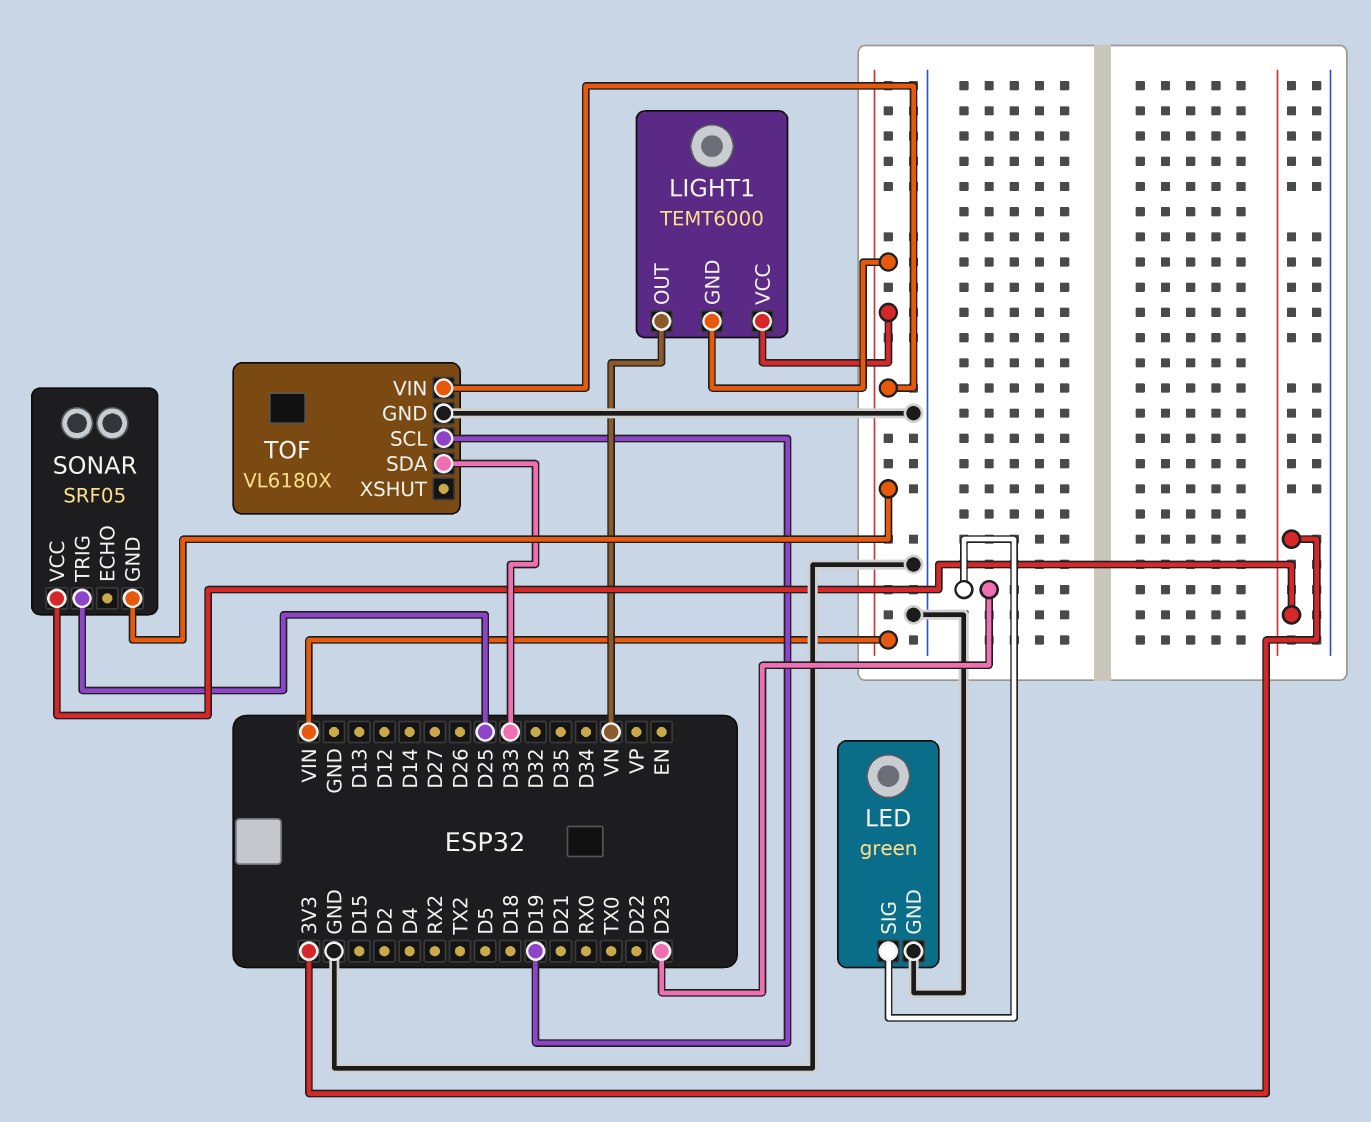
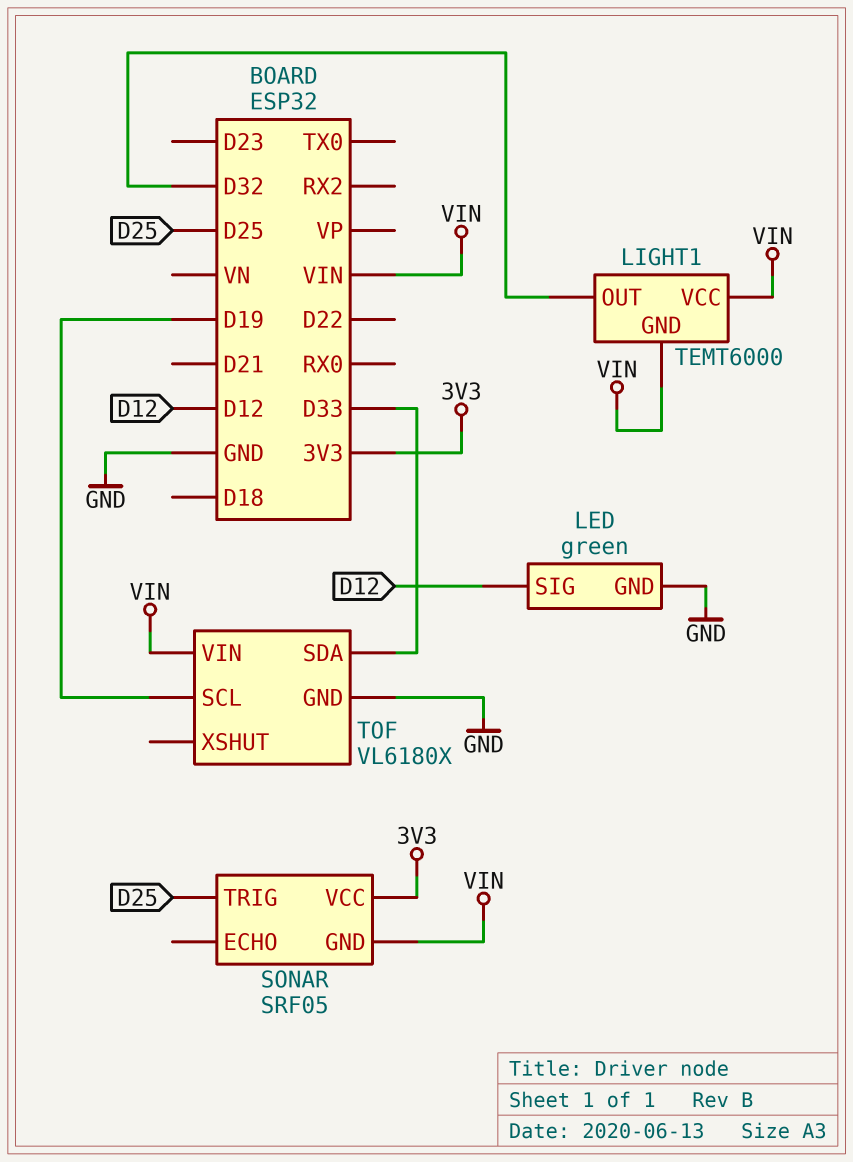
LED pin SIG: D23 -> D12
LIGHT1 pin OUT: VN -> D32

